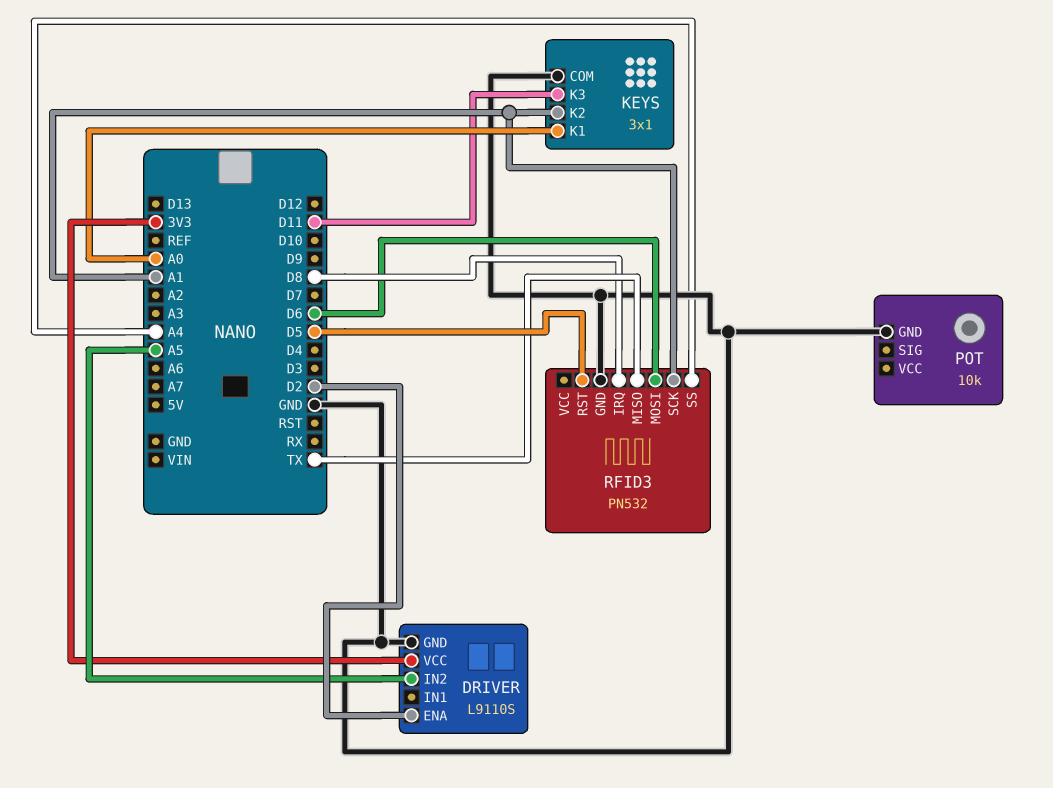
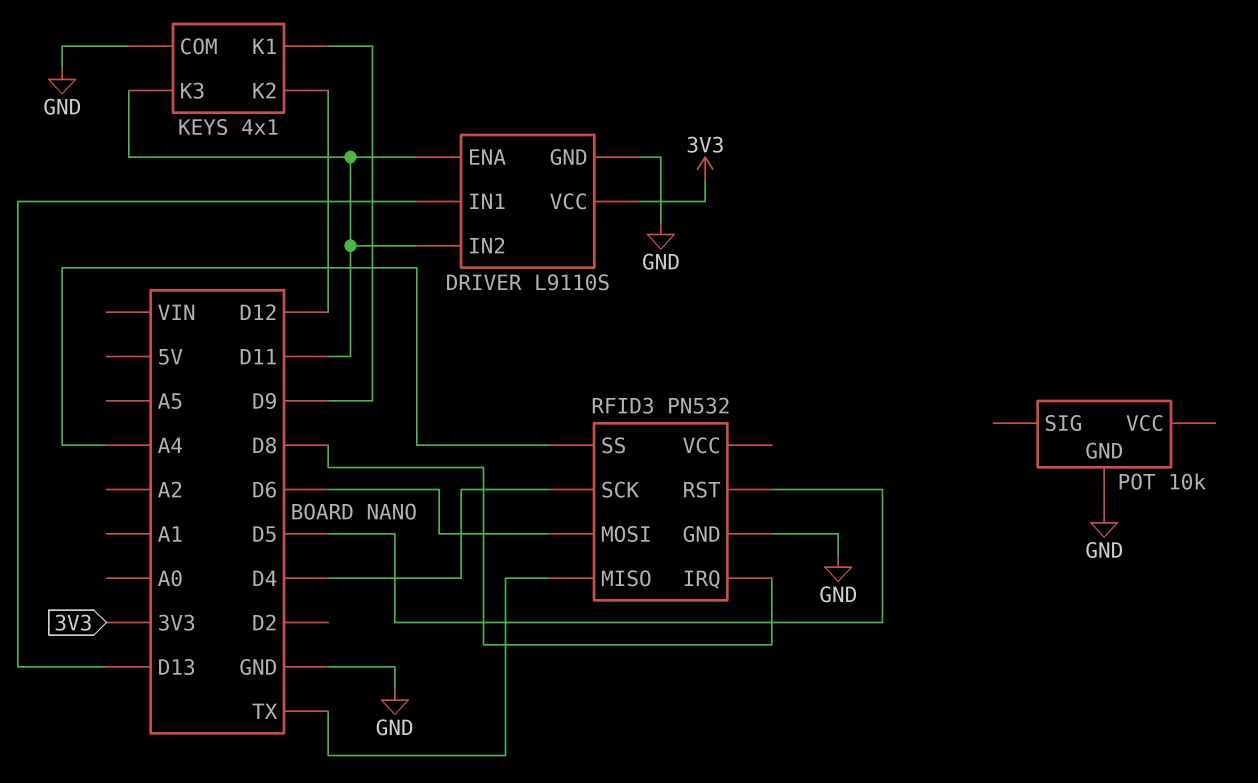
DRIVER pin ENA: D2 -> D11
DRIVER pin IN1: none -> D13
DRIVER pin IN2: A5 -> D11
KEYS: 3x1 -> 4x1
KEYS pin K1: A0 -> D9
KEYS pin K2: A1 -> D12
RFID3 pin SCK: A1 -> D4

